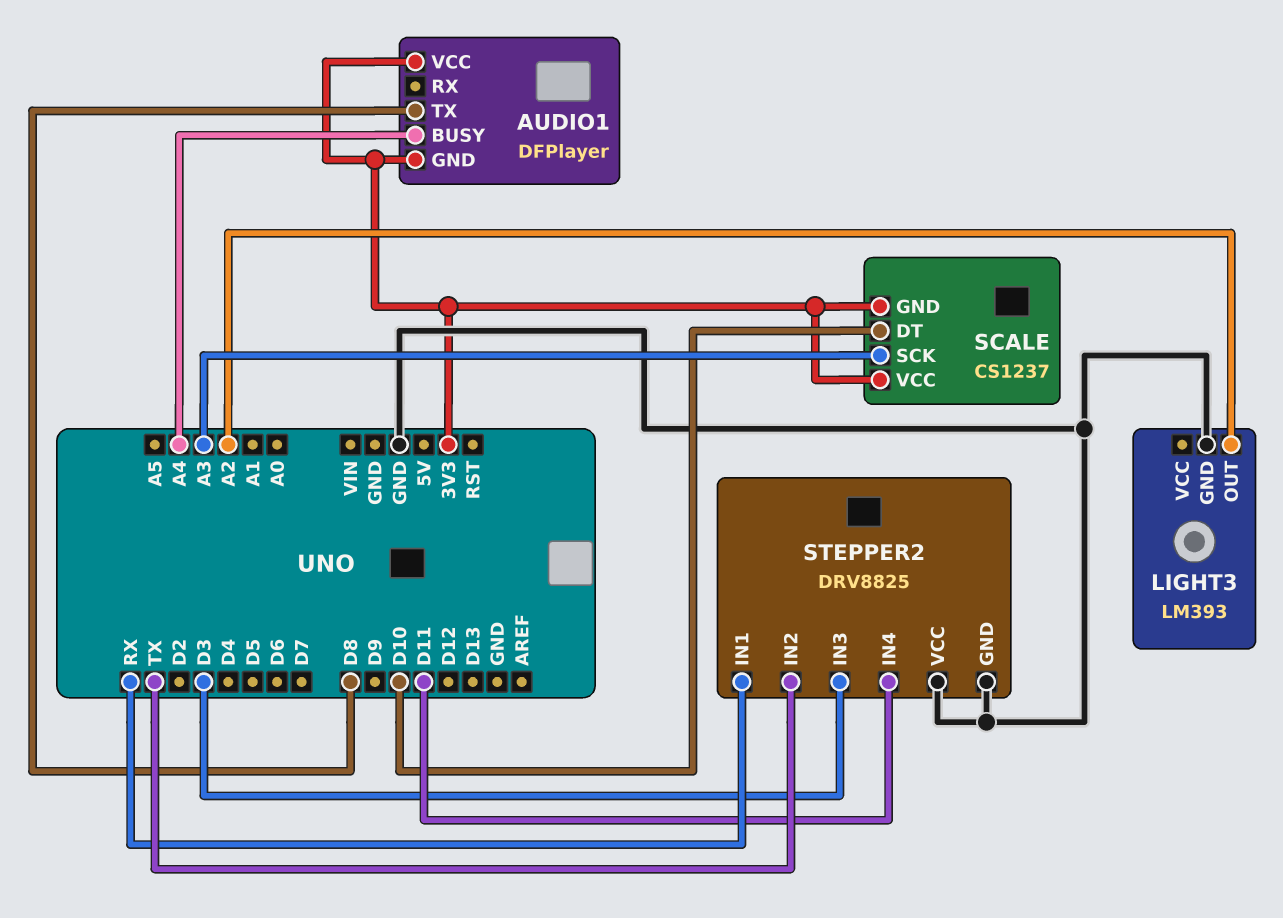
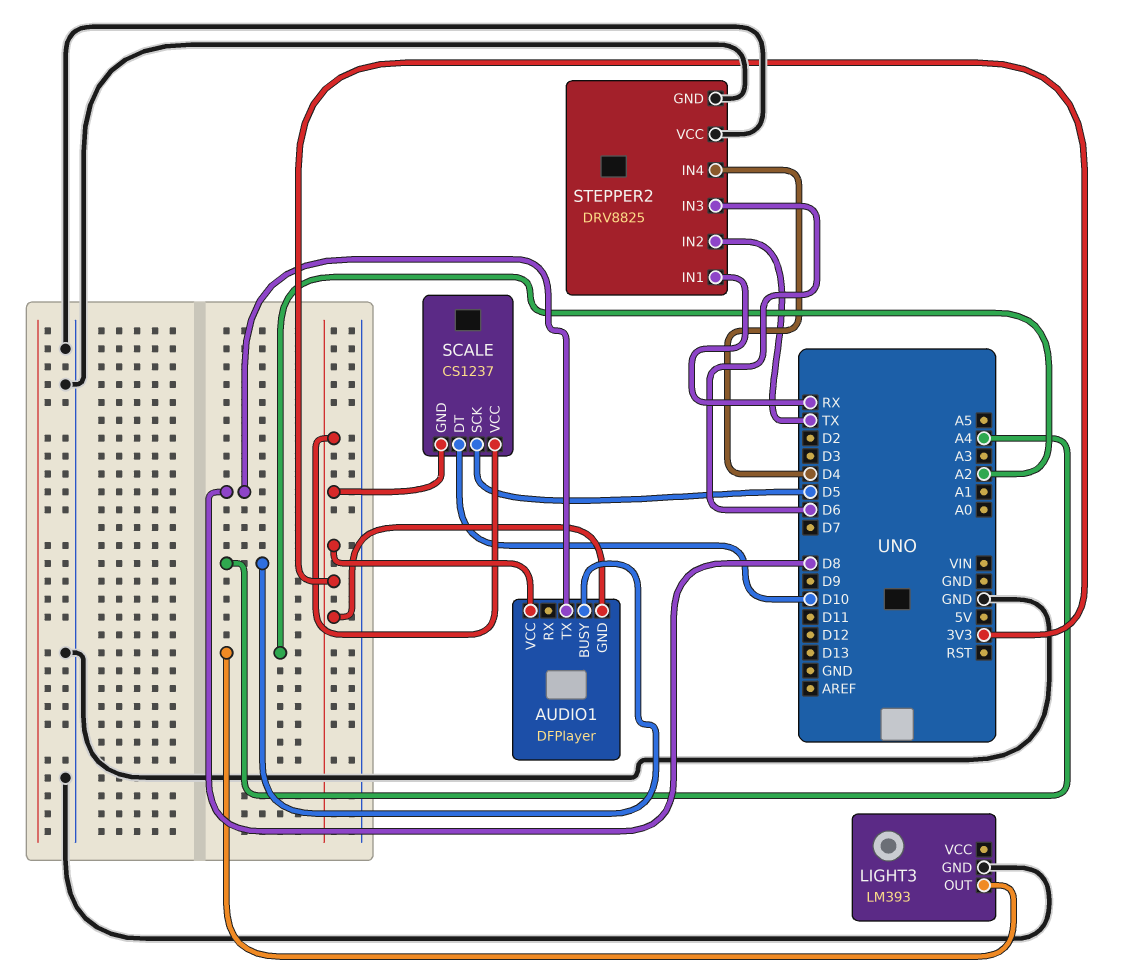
SCALE pin SCK: A3 -> D5
STEPPER2 pin IN3: D3 -> D6
STEPPER2 pin IN4: D11 -> D4

